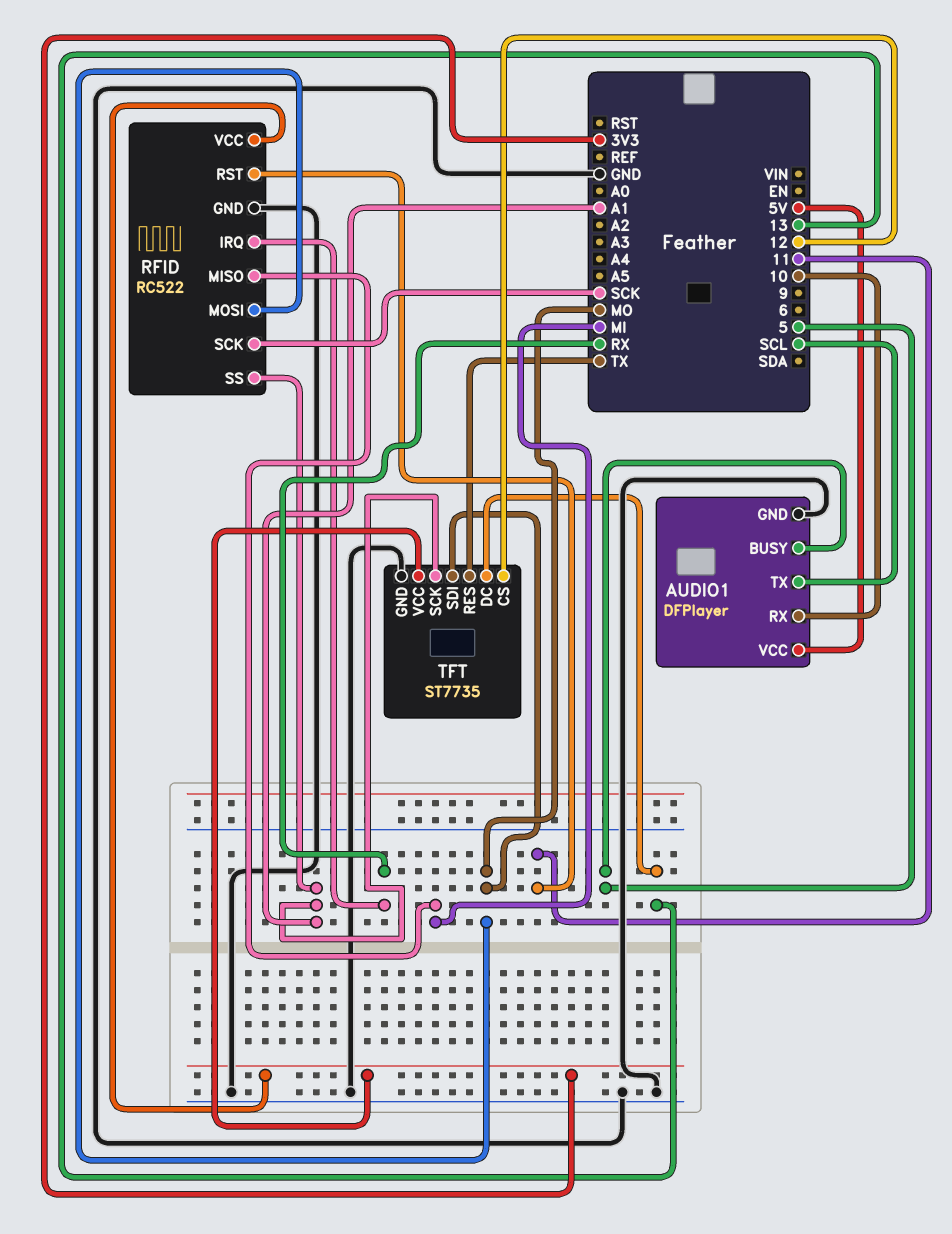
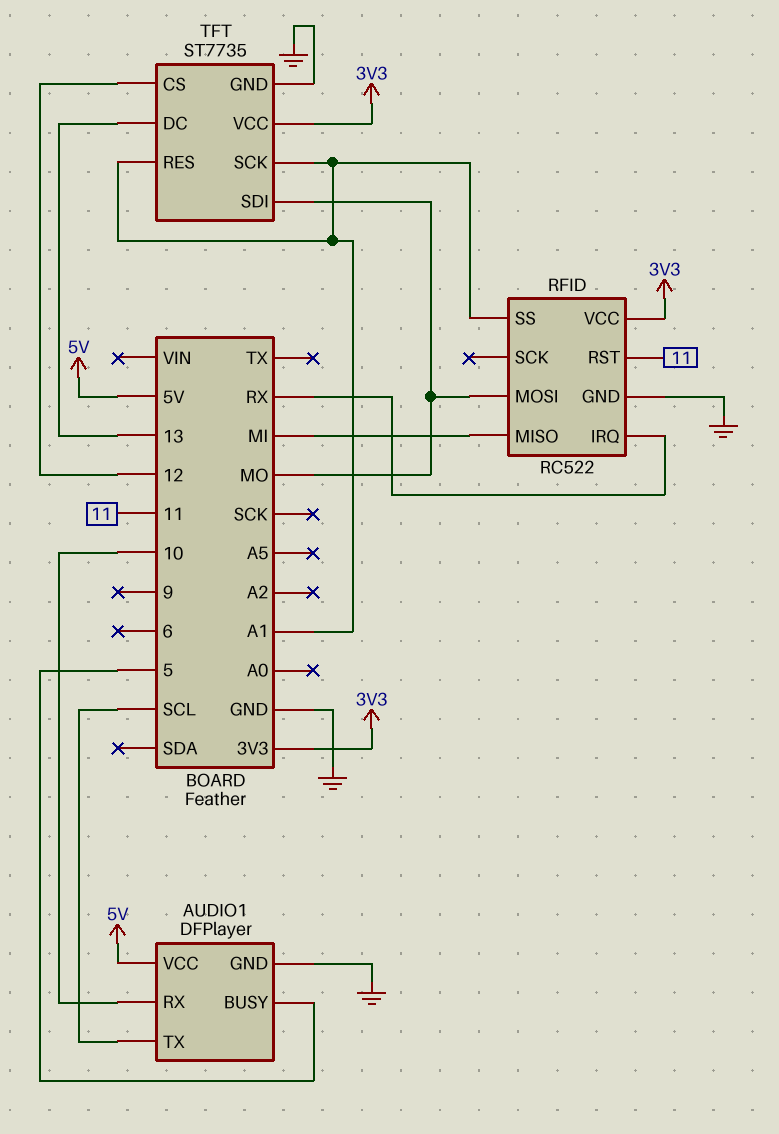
RFID pin SCK: SCK -> none
TFT pin RES: TX -> A1

